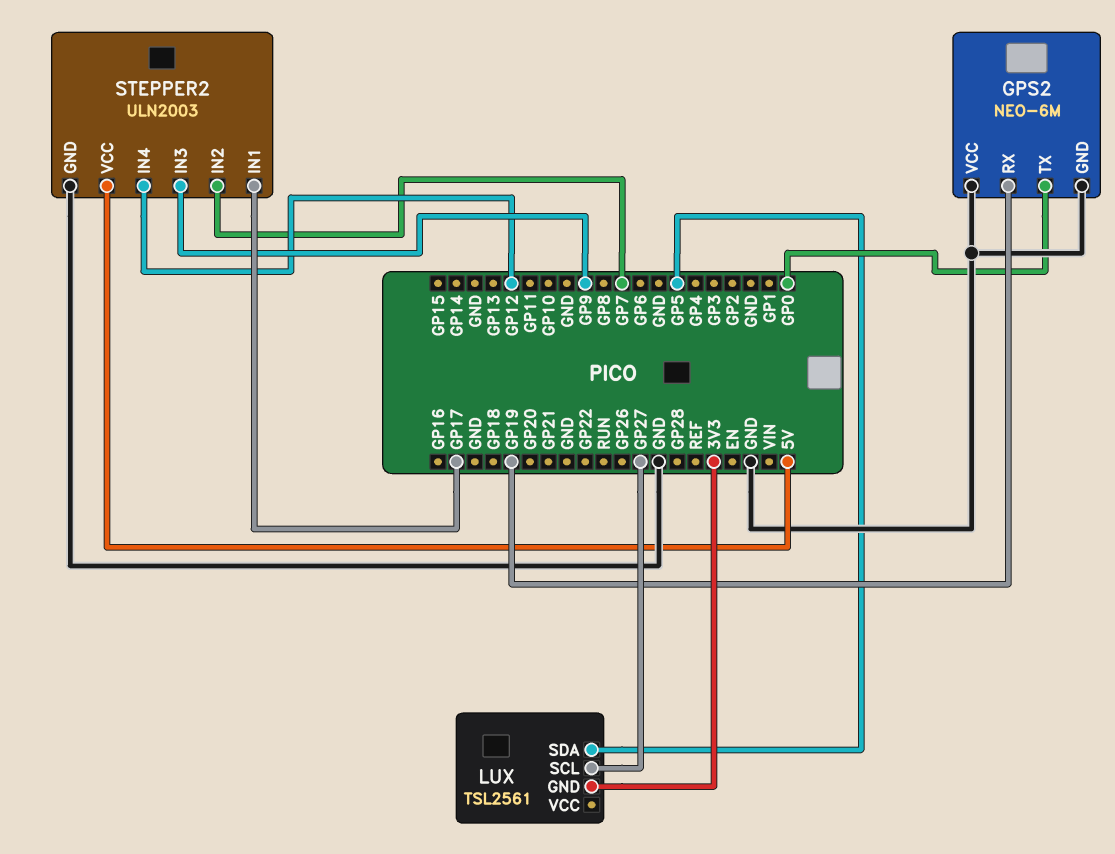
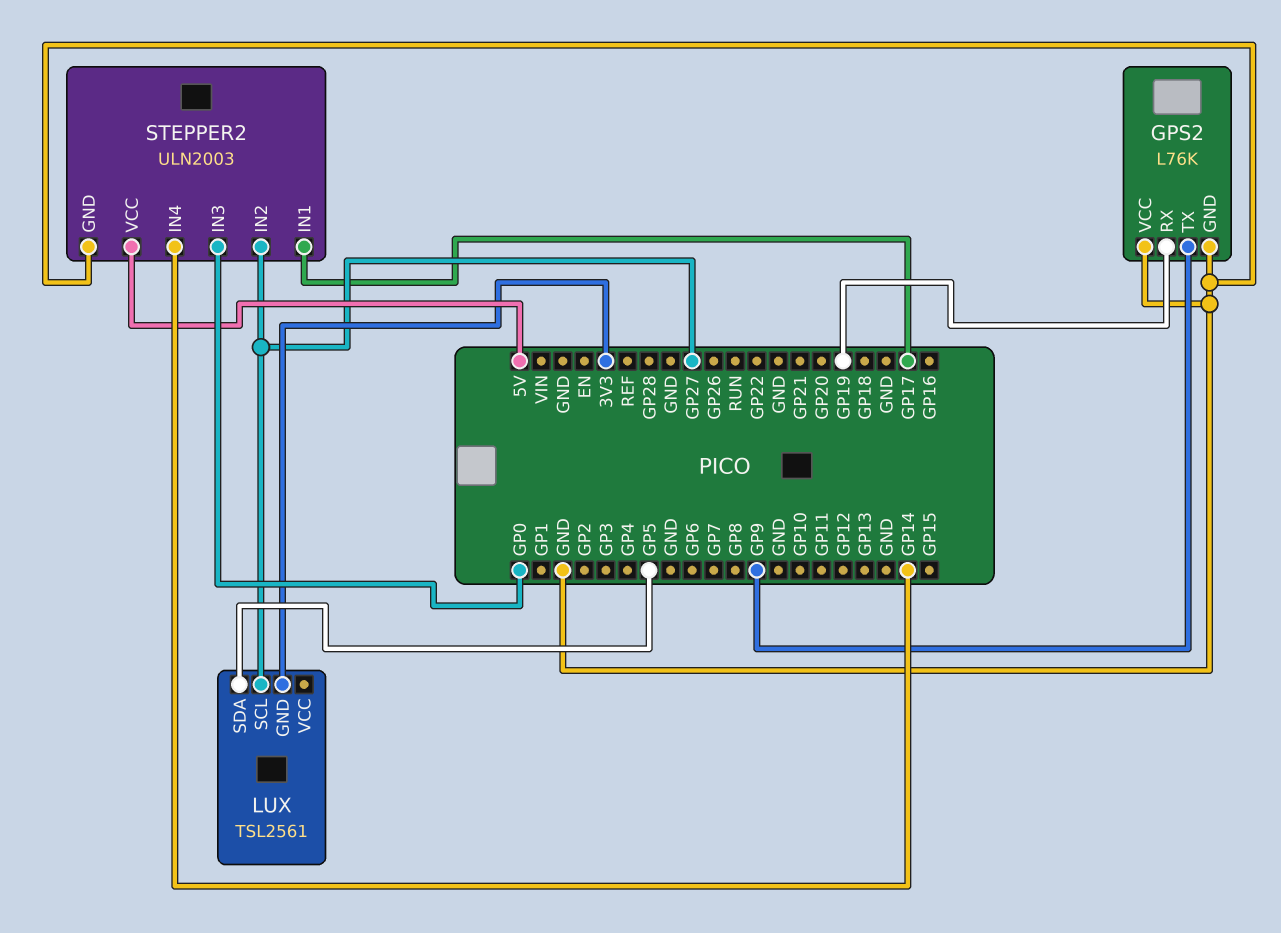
GPS2: NEO-6M -> L76K
GPS2 pin TX: GP0 -> GP9
STEPPER2 pin IN2: GP7 -> GP27
STEPPER2 pin IN3: GP9 -> GP0
STEPPER2 pin IN4: GP12 -> GP14

